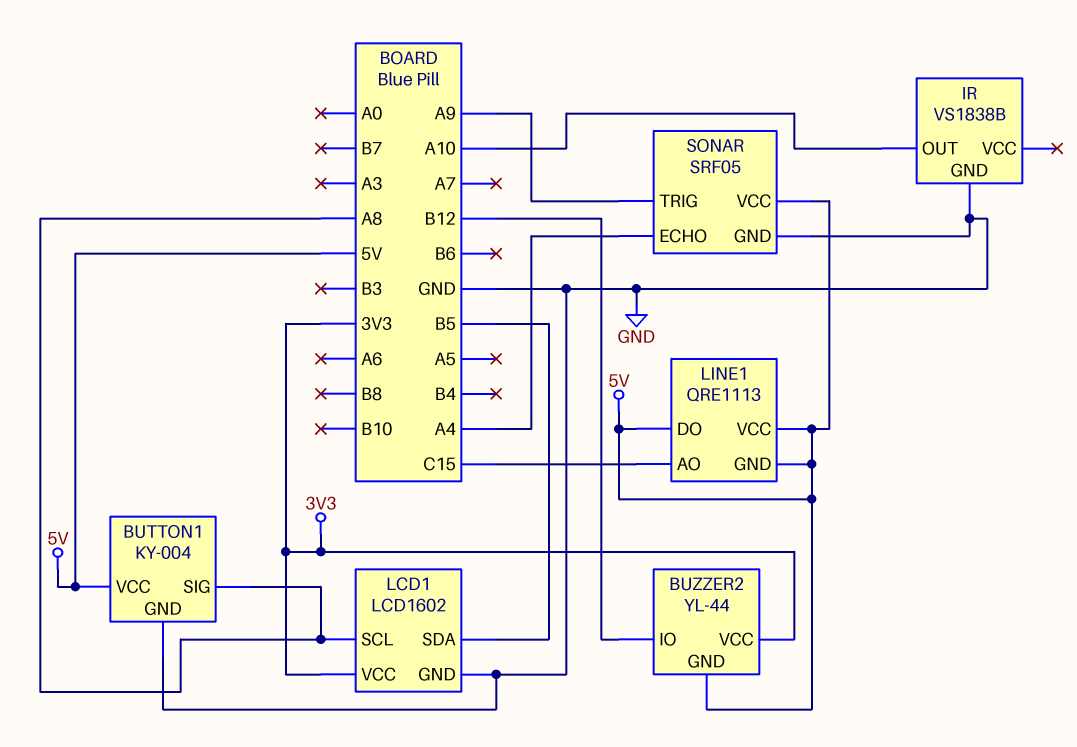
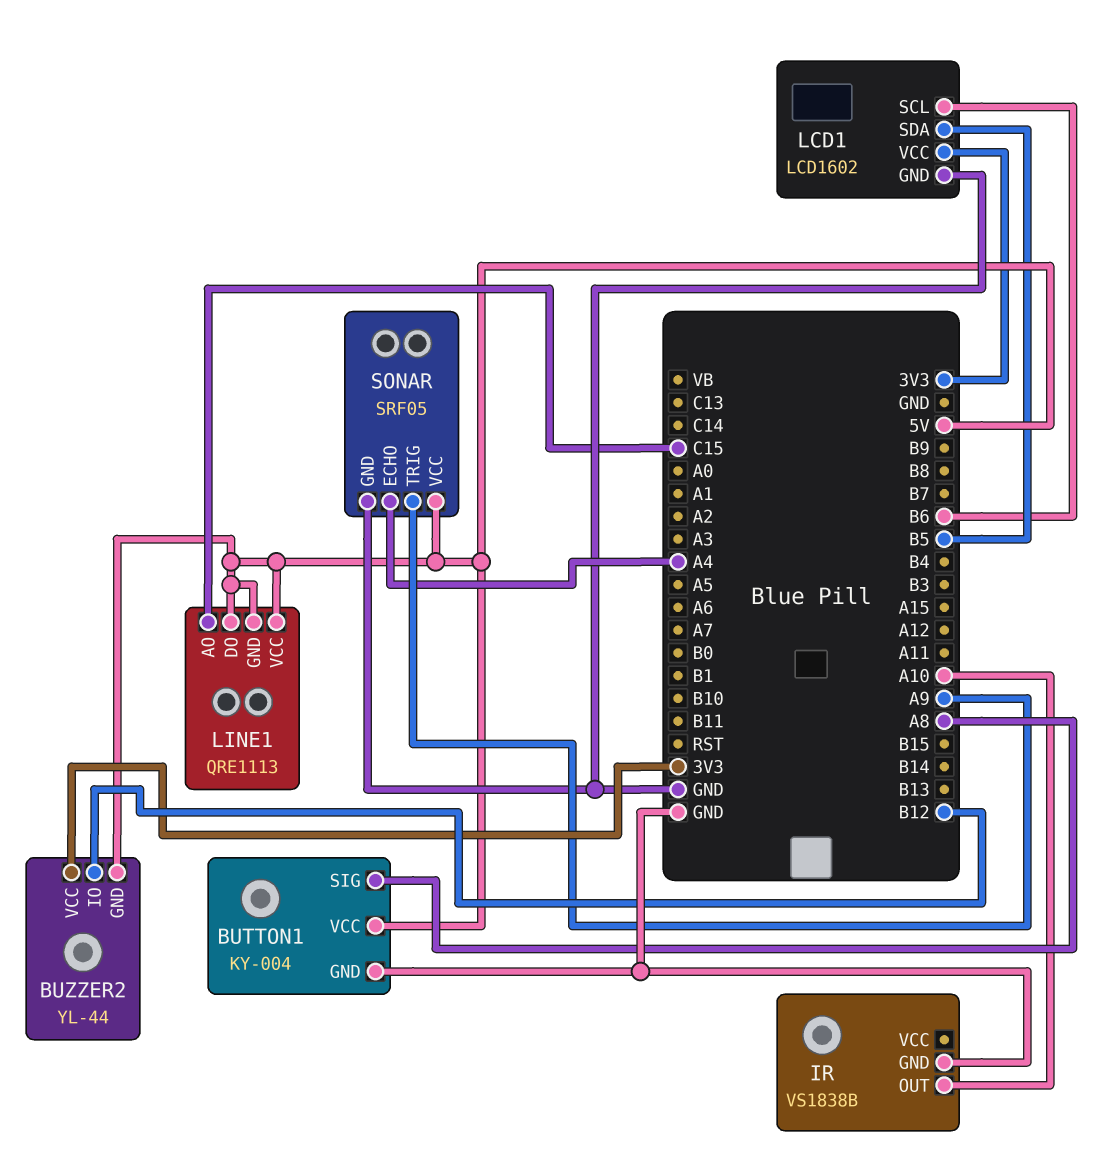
LCD1 pin SCL: A8 -> B6

